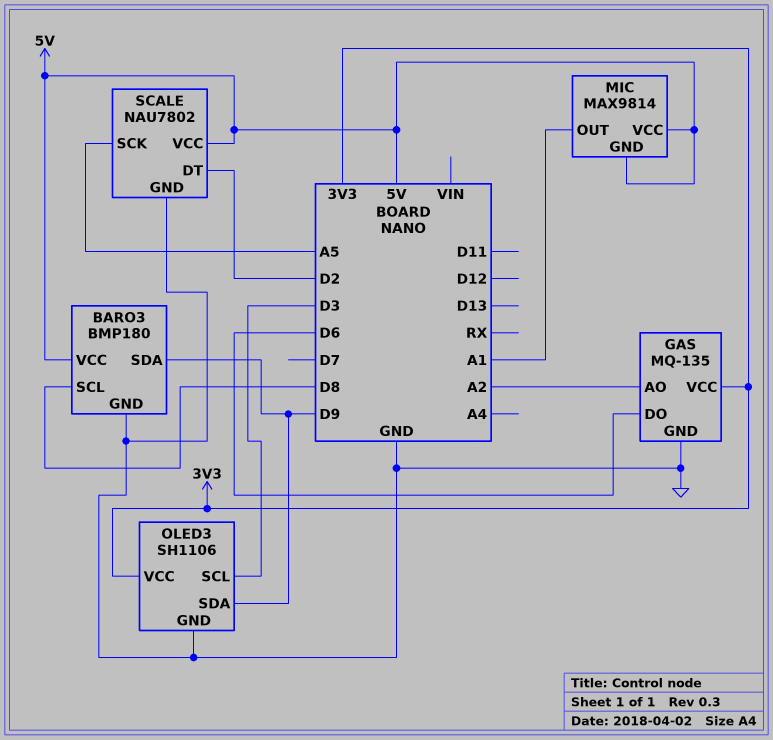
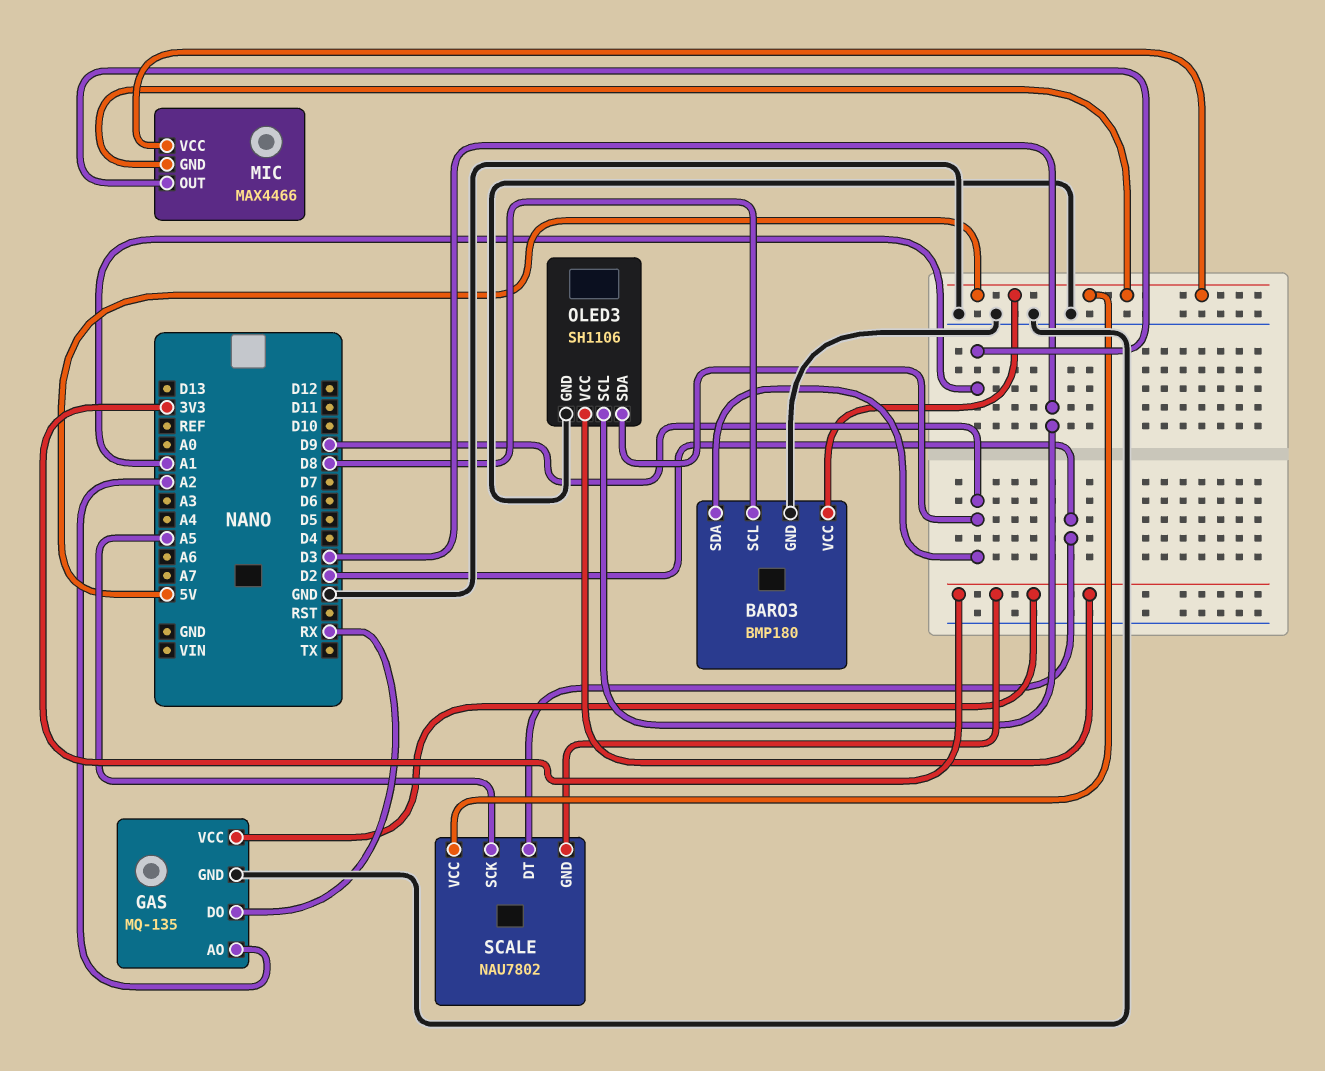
GAS pin DO: D6 -> RX
MIC: MAX9814 -> MAX4466
SCALE pin GND: GND -> 3V3

